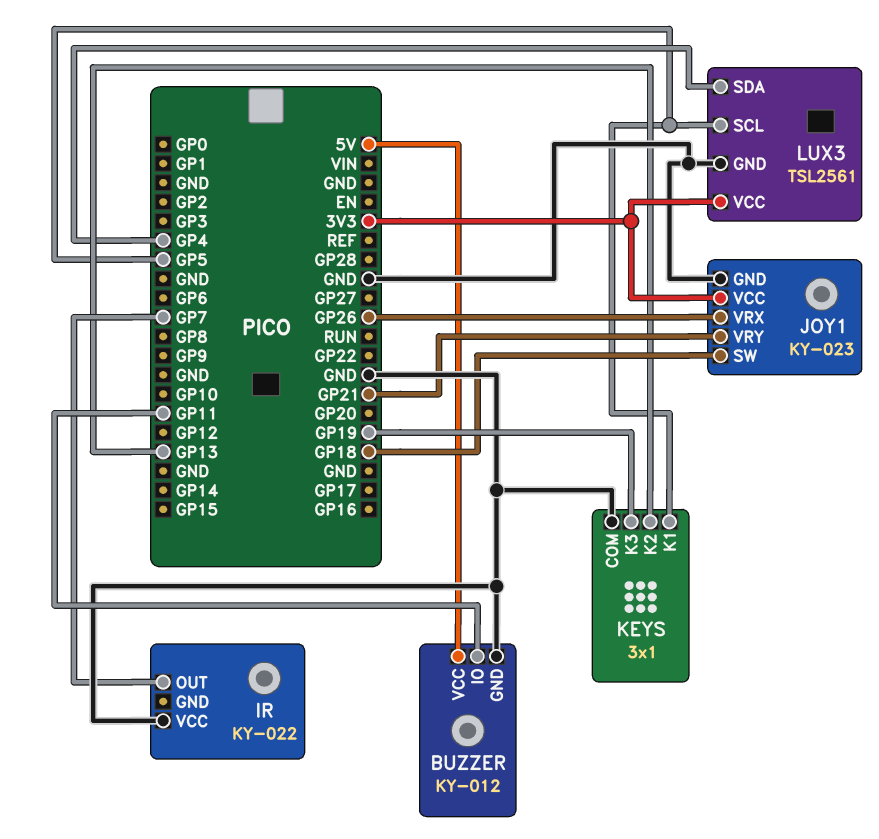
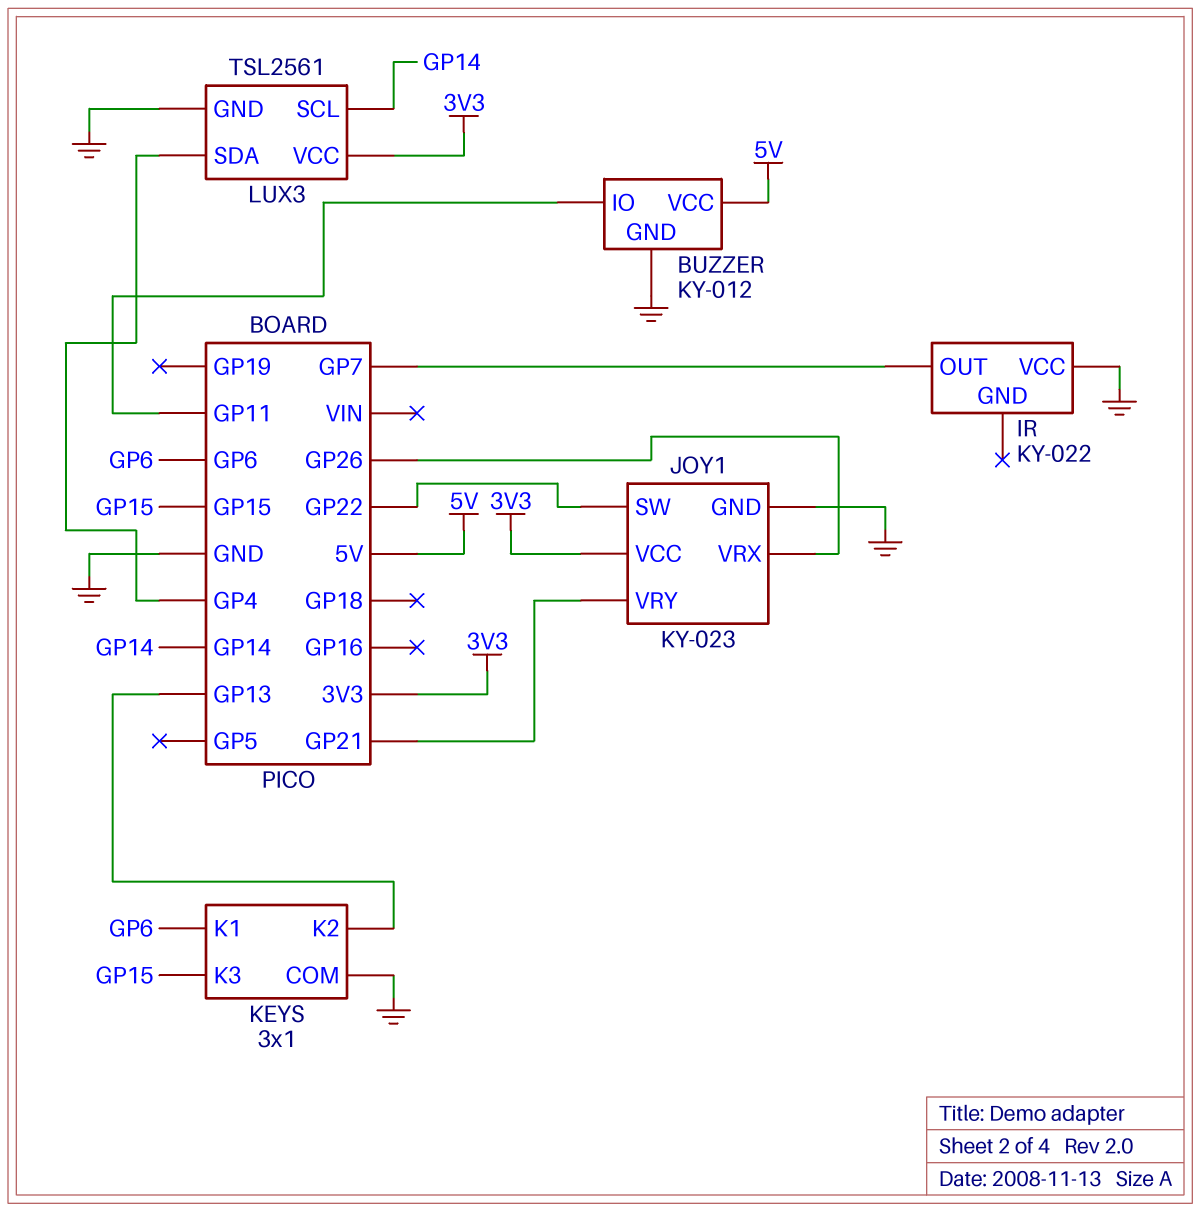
JOY1 pin SW: GP18 -> GP22
KEYS pin K1: GP5 -> GP6
KEYS pin K3: GP19 -> GP15
LUX3 pin SCL: GP5 -> GP14

